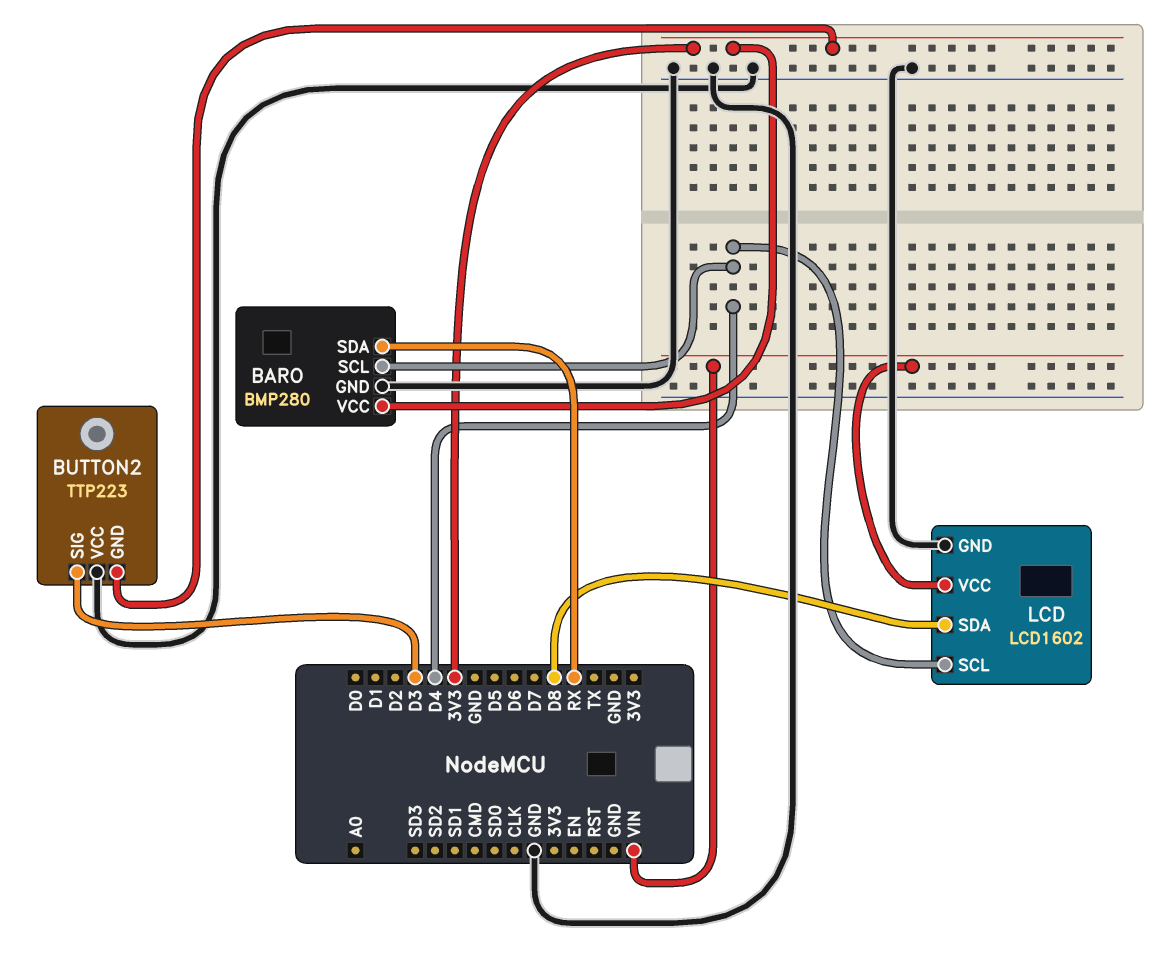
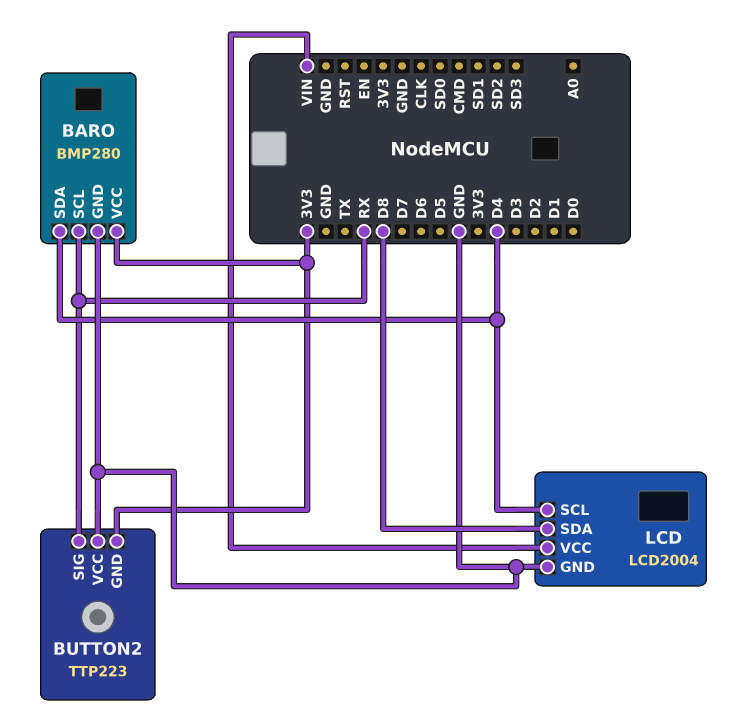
BARO pin SCL: D4 -> RX
BARO pin SDA: RX -> D4
BUTTON2 pin SIG: D3 -> RX
LCD: LCD1602 -> LCD2004

